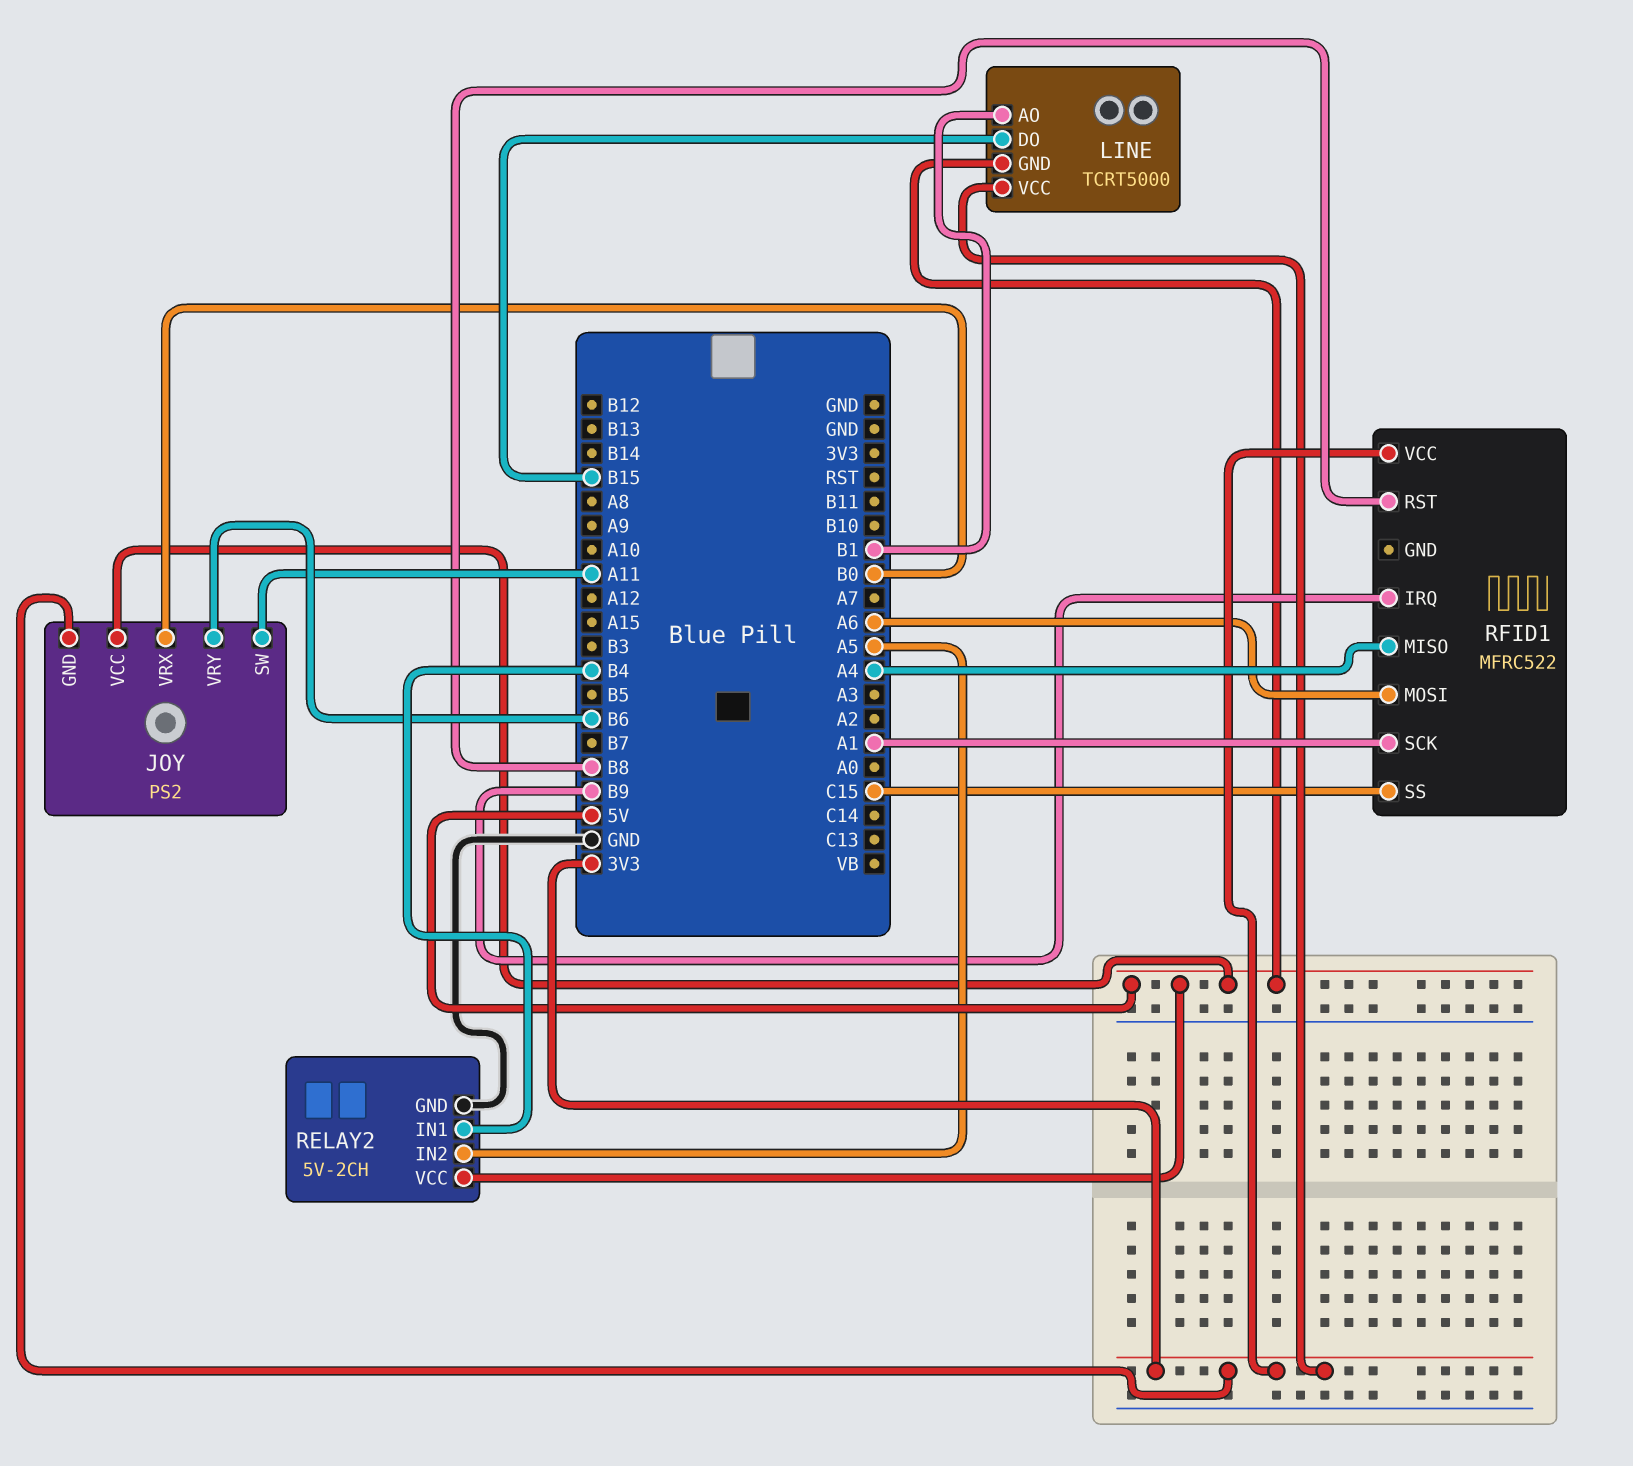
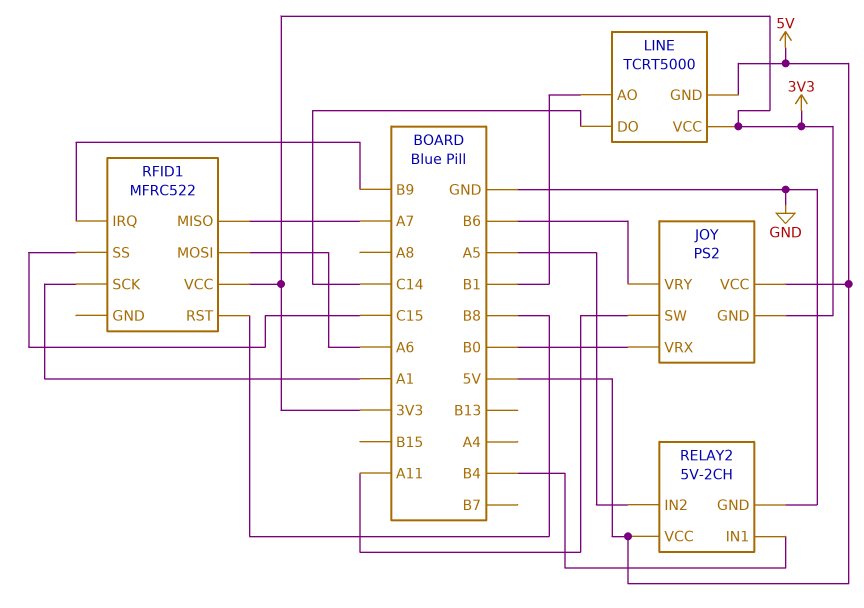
LINE pin DO: B15 -> C14
RFID1 pin MISO: A4 -> A7

